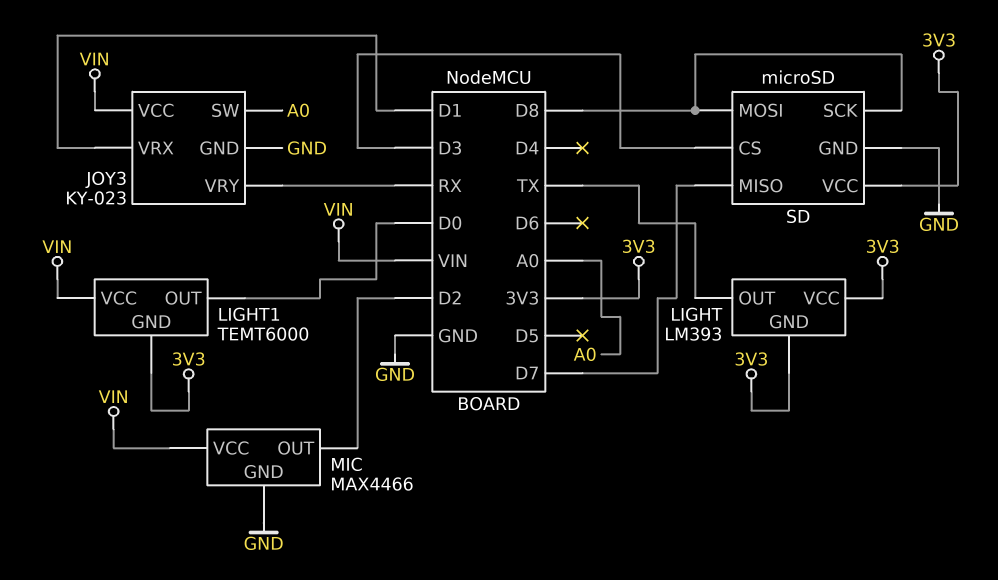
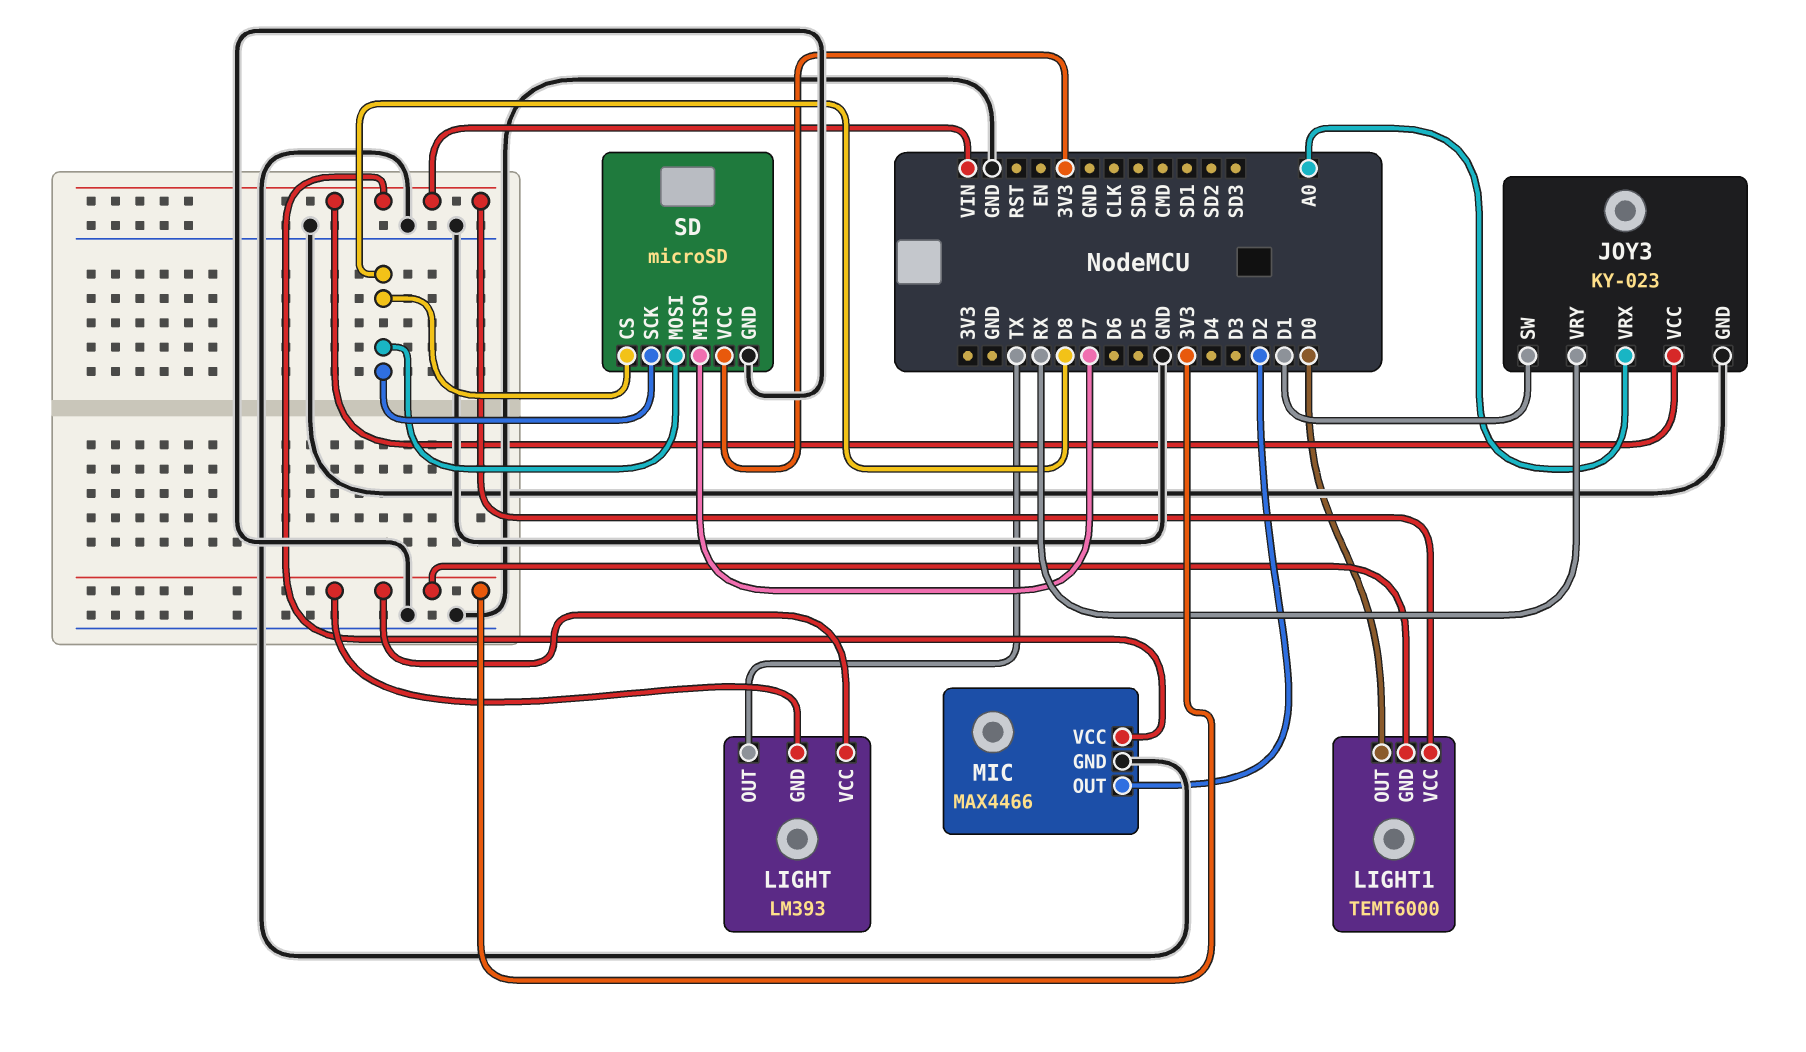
JOY3 pin SW: A0 -> D1
JOY3 pin VRX: D1 -> A0
SD pin CS: D3 -> D8

